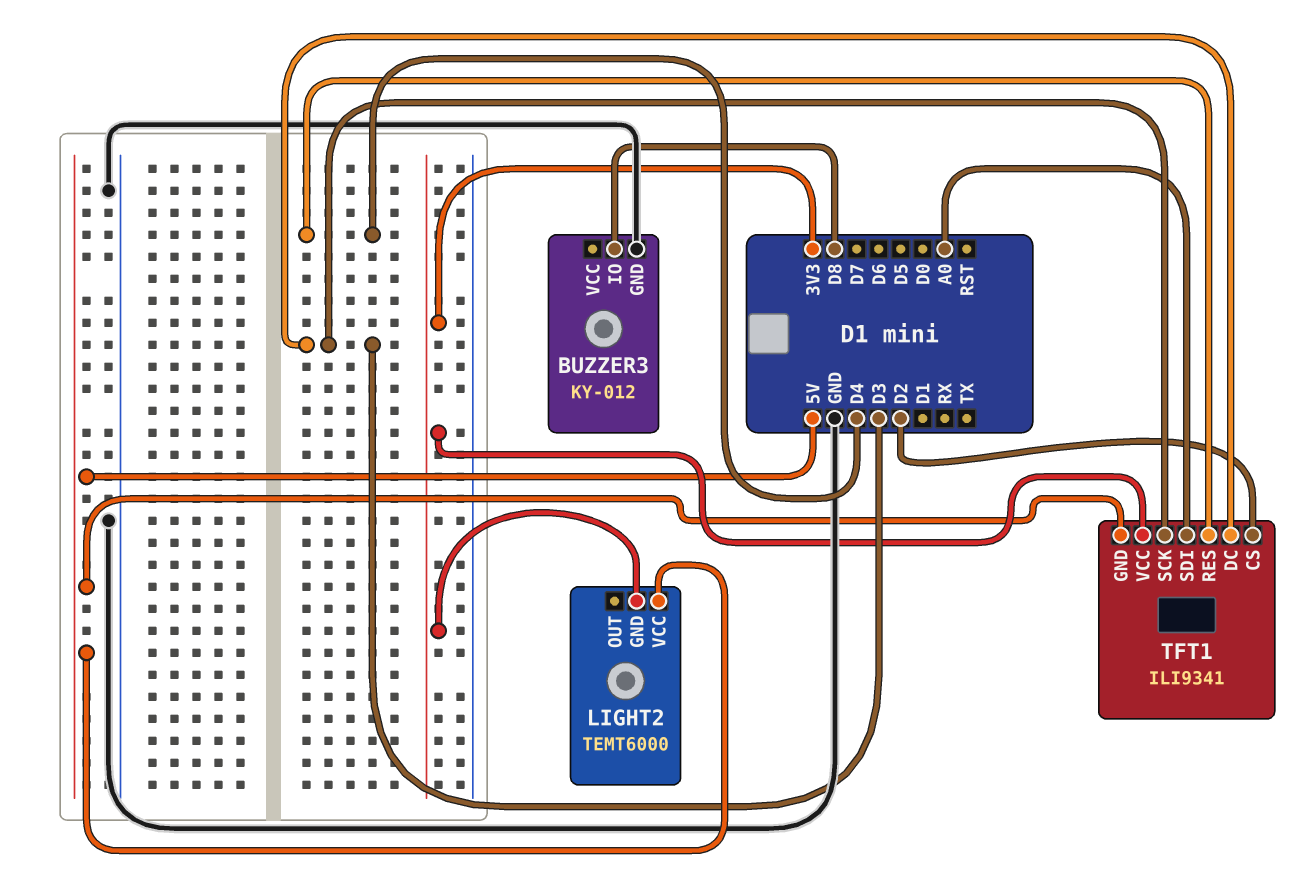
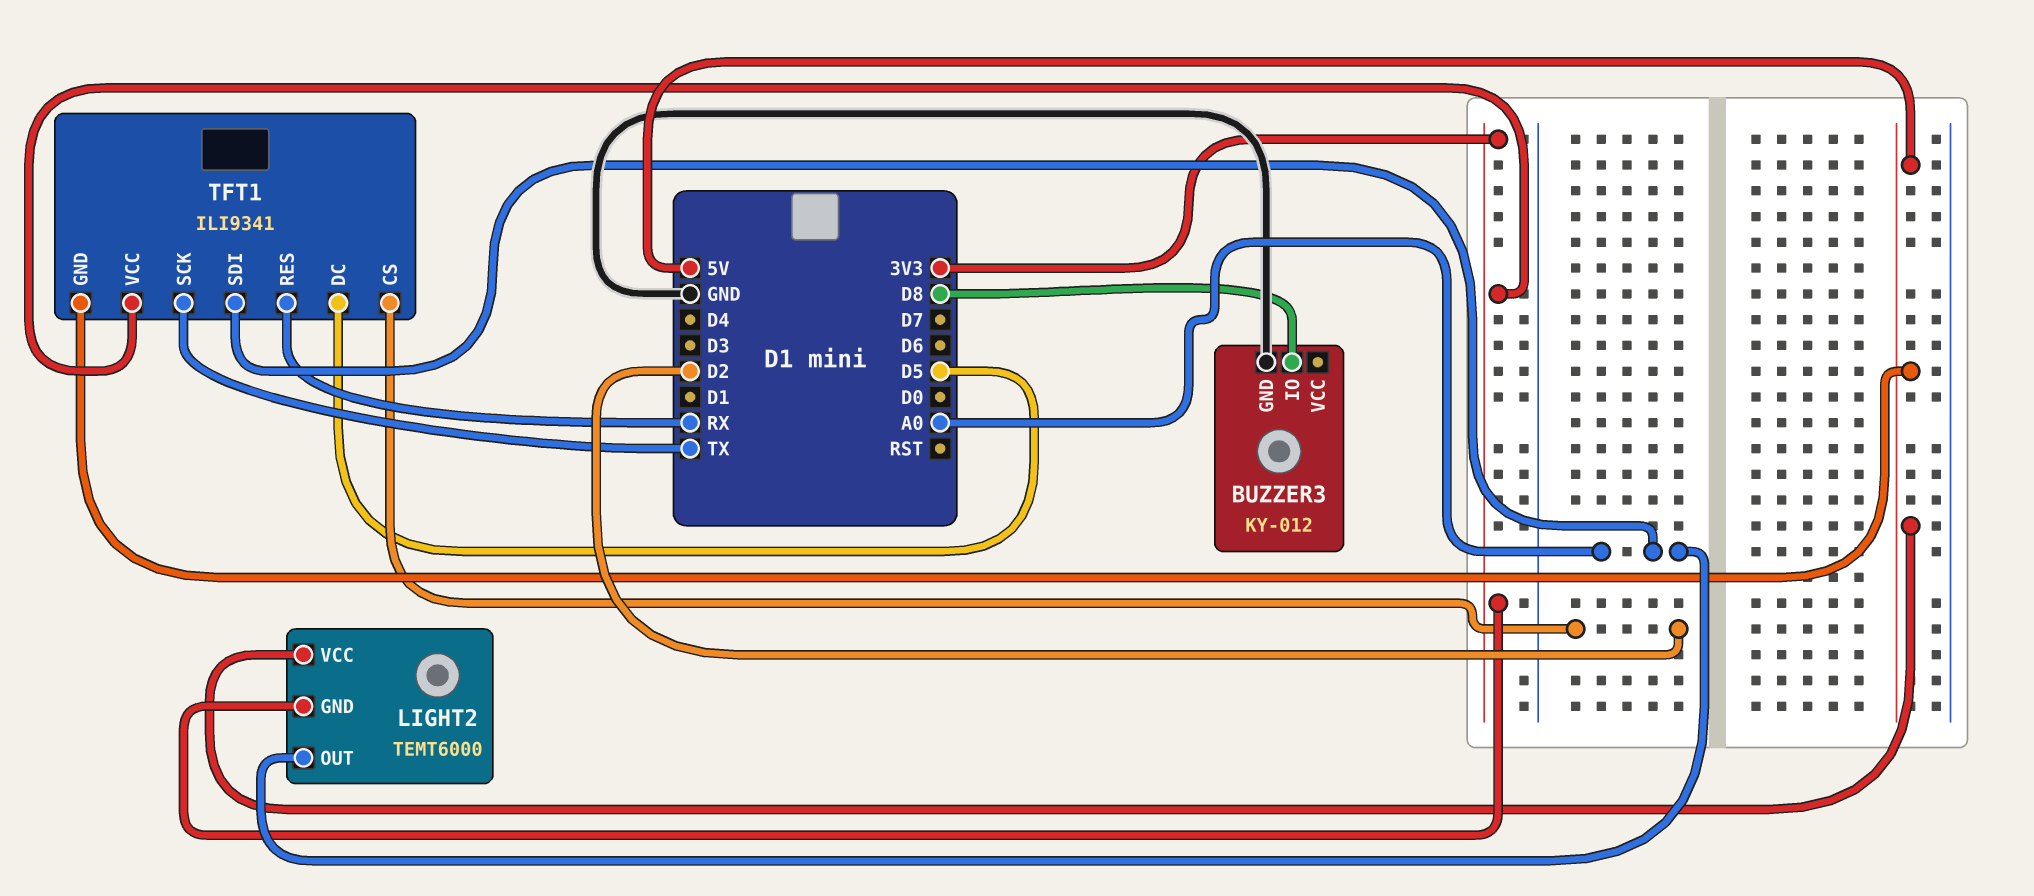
LIGHT2 pin OUT: none -> A0
TFT1 pin DC: D3 -> D5
TFT1 pin RES: D4 -> RX
TFT1 pin SCK: D3 -> TX

